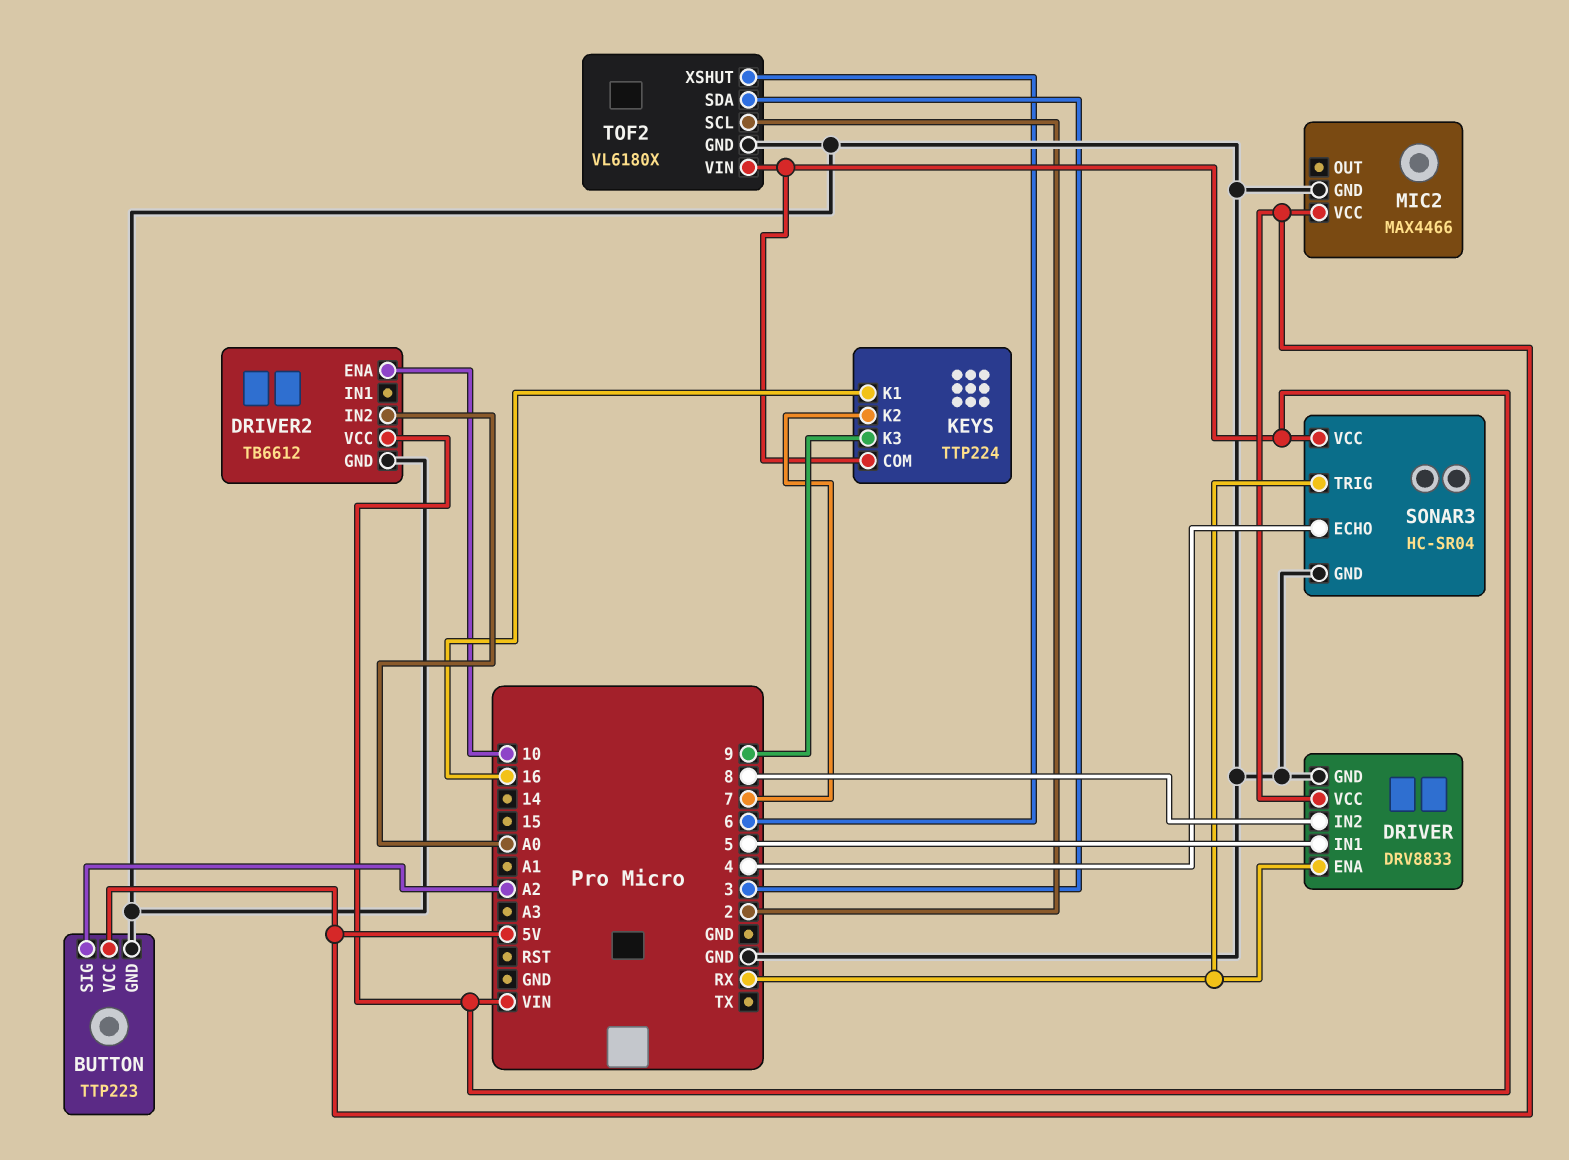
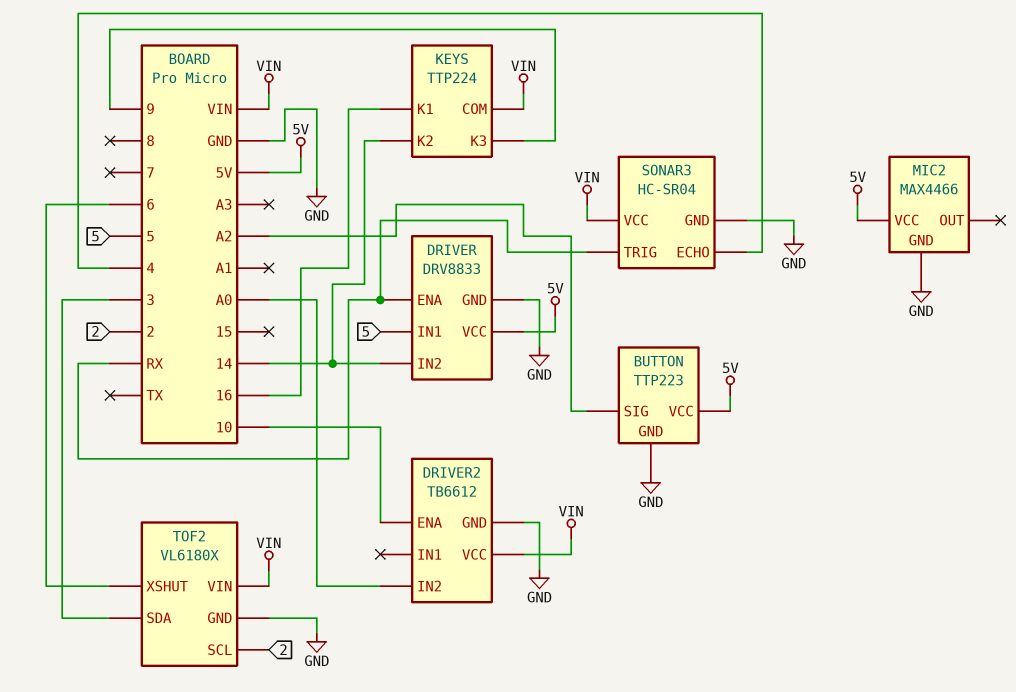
DRIVER pin IN2: 8 -> 14
KEYS pin K2: 7 -> 14

